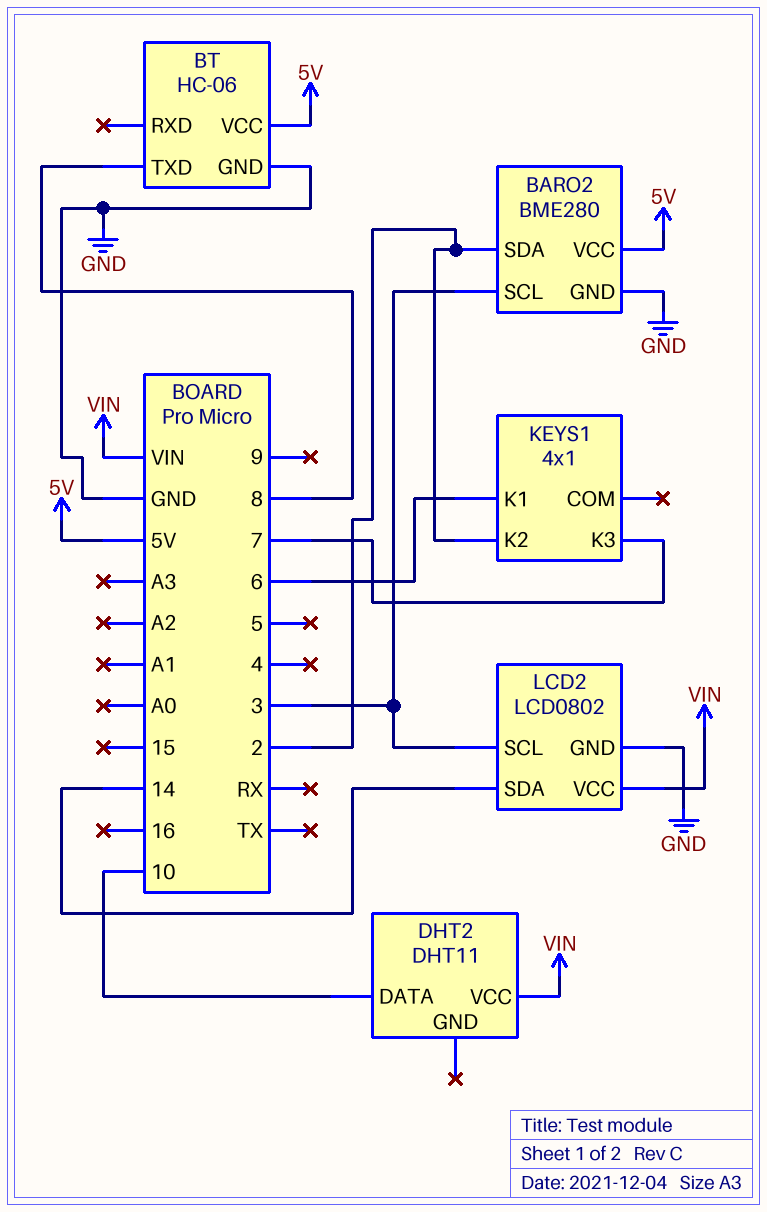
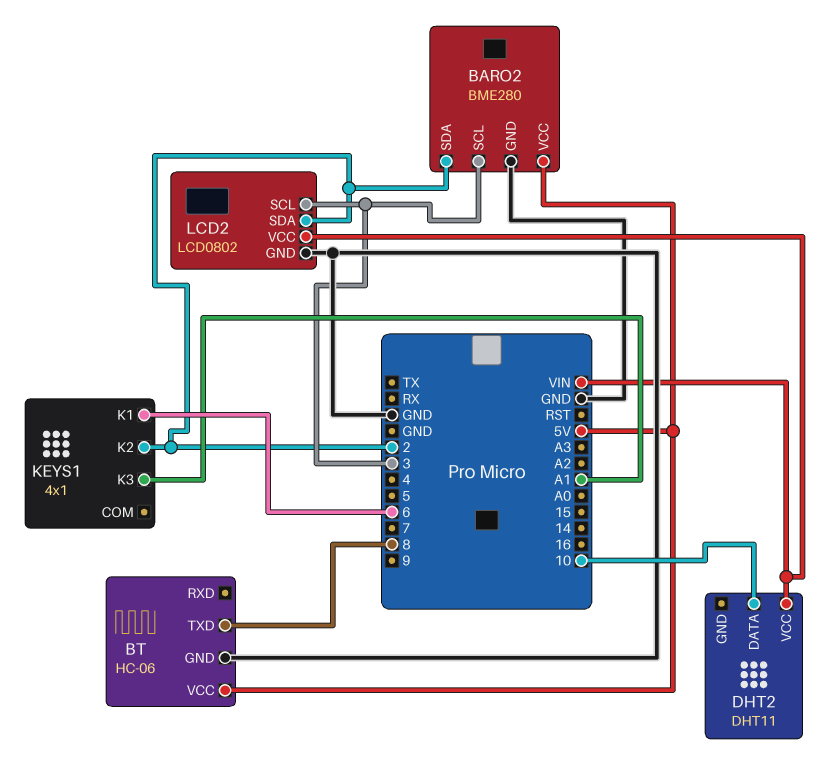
KEYS1 pin K3: 7 -> A1
LCD2 pin SDA: 14 -> 2

